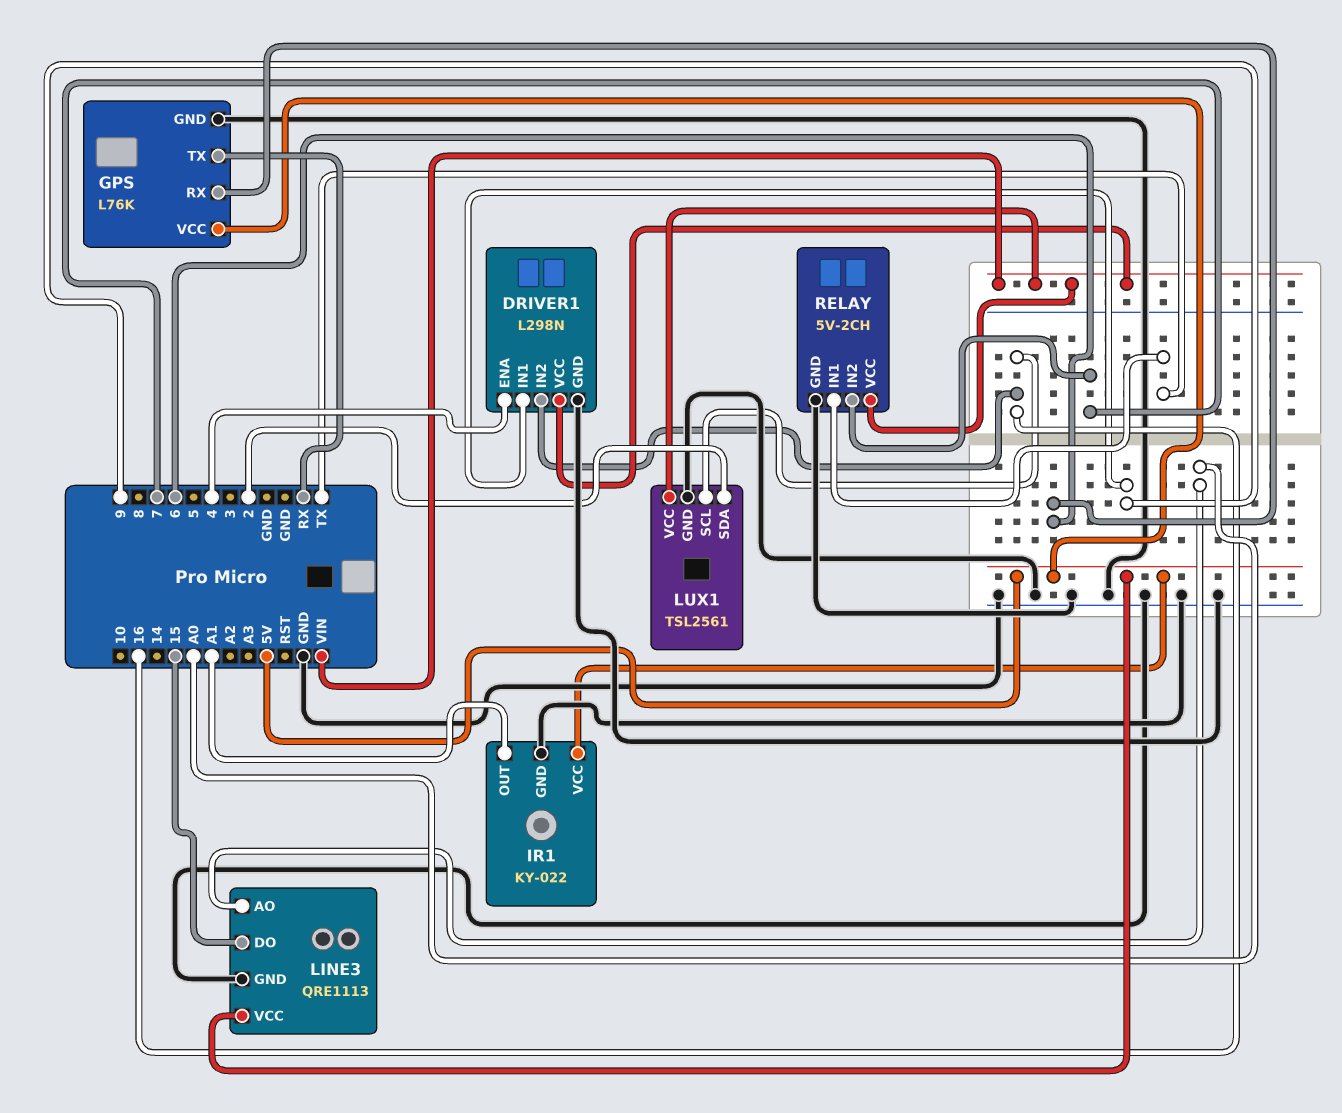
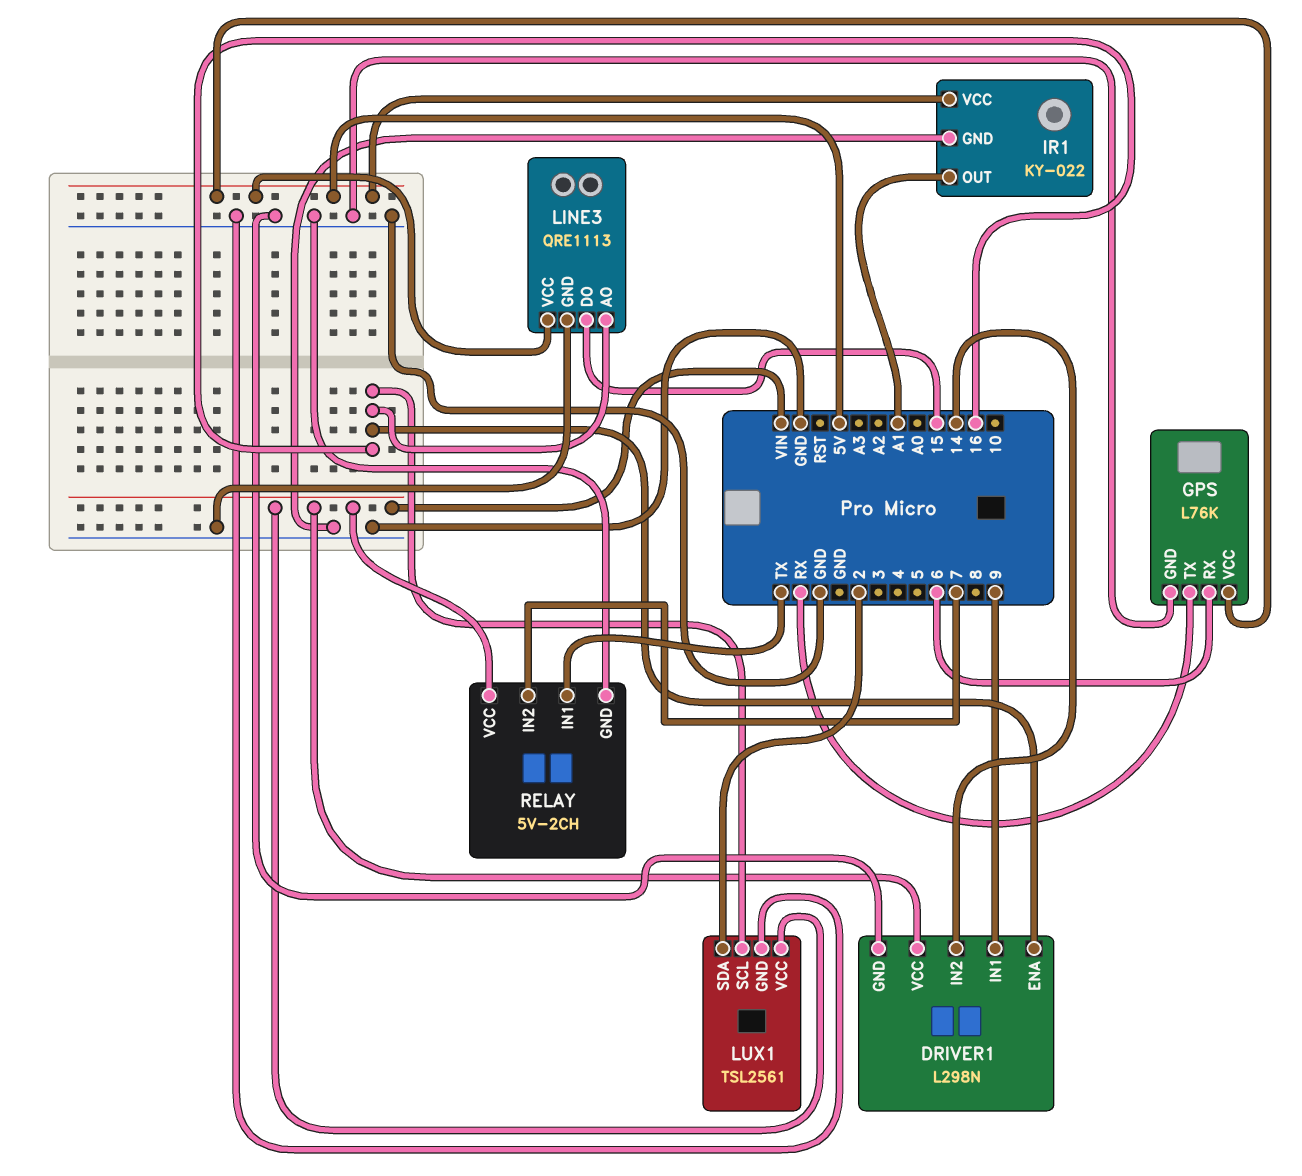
DRIVER1 pin ENA: 4 -> 16
DRIVER1 pin IN2: 16 -> 14
LINE3 pin AO: A0 -> 16

